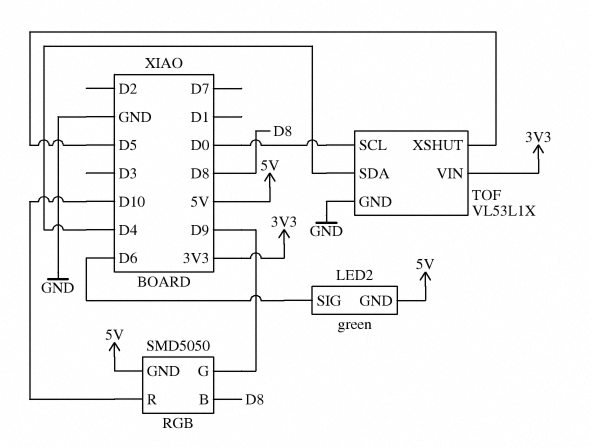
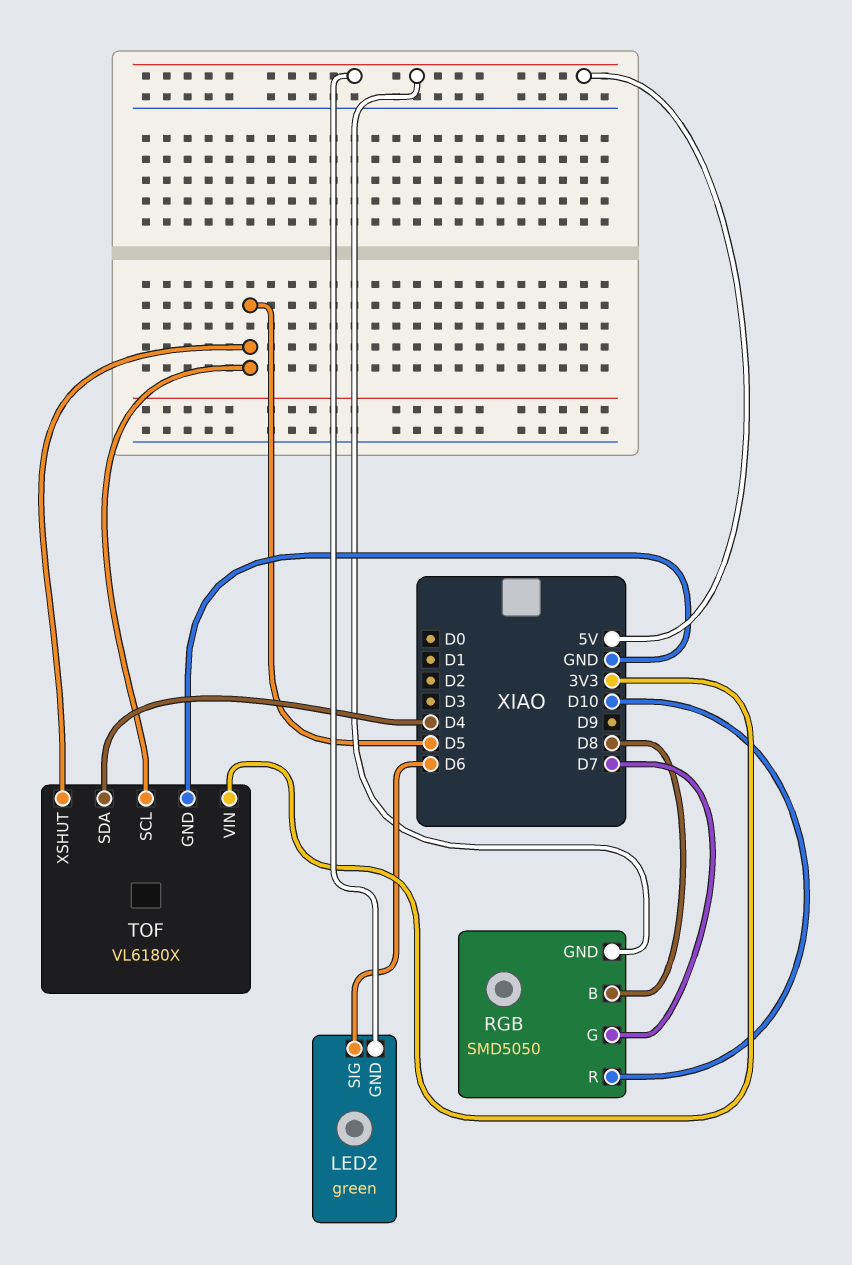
RGB pin G: D9 -> D7
TOF: VL53L1X -> VL6180X
TOF pin SCL: D0 -> D5

